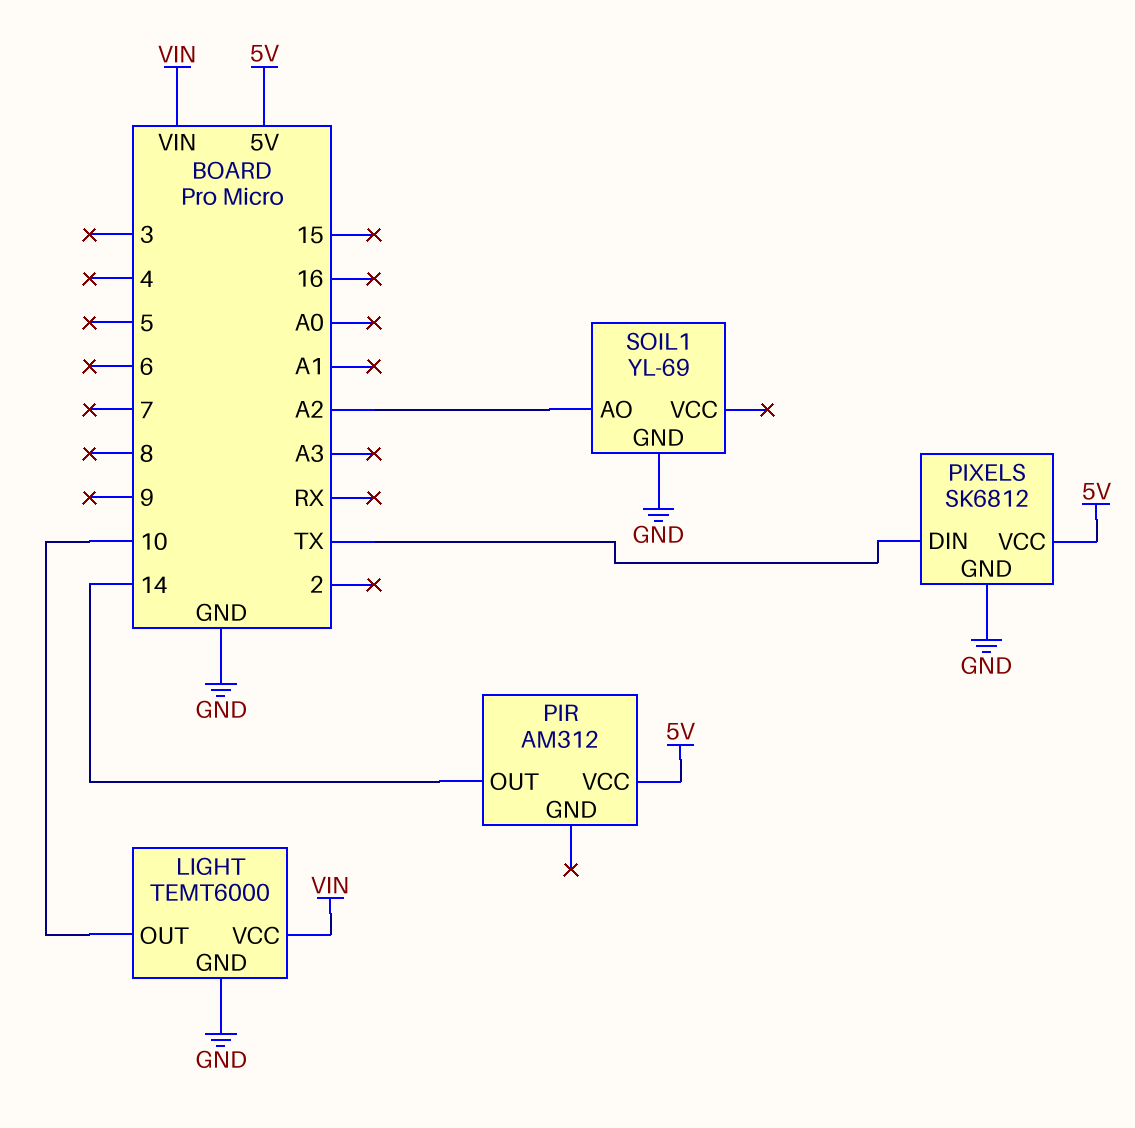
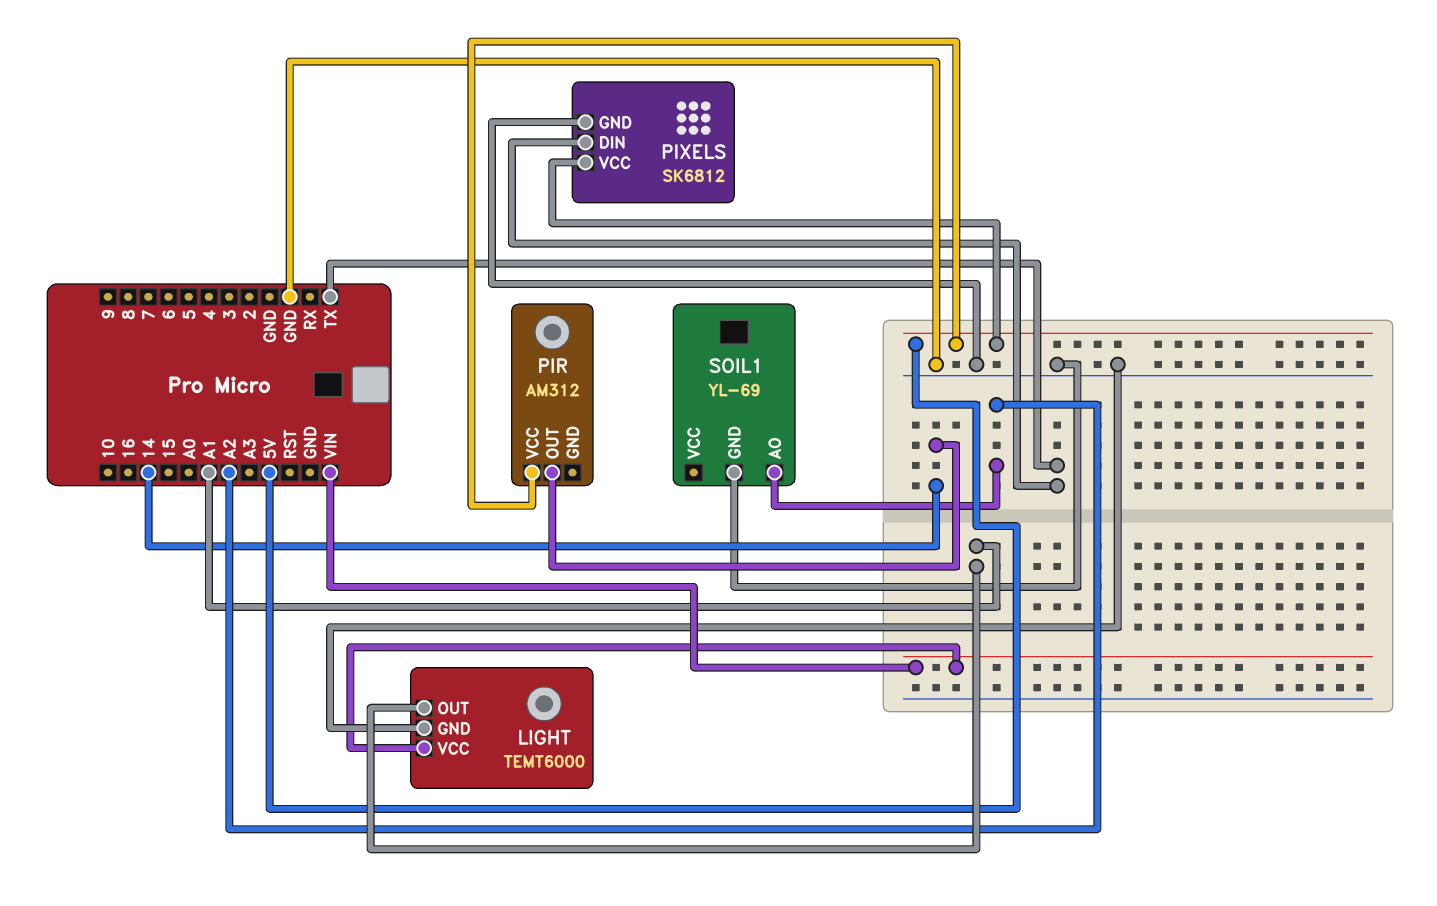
LIGHT pin OUT: 10 -> A1

